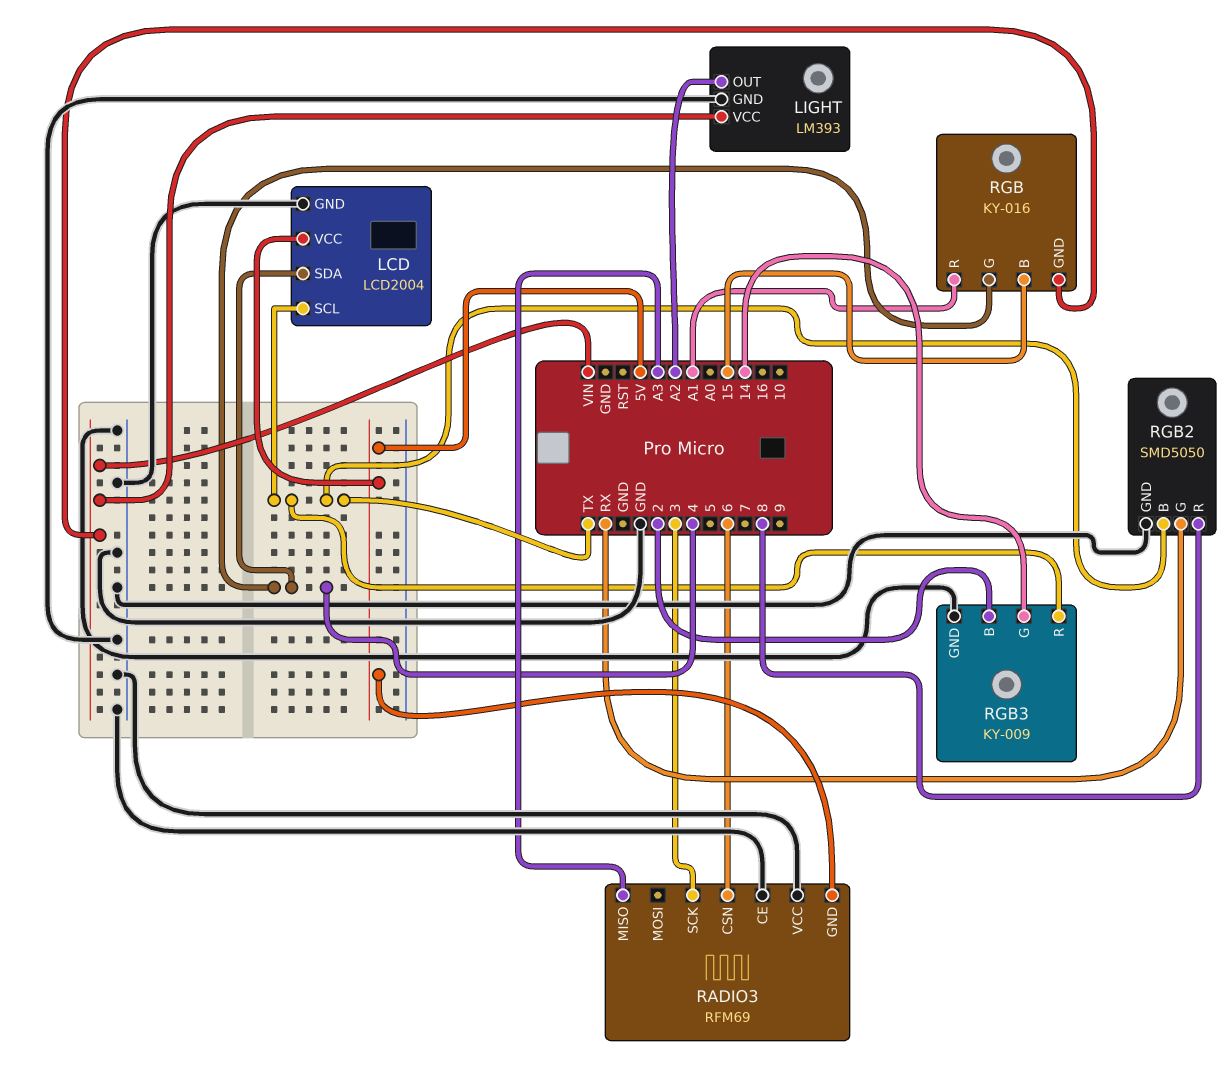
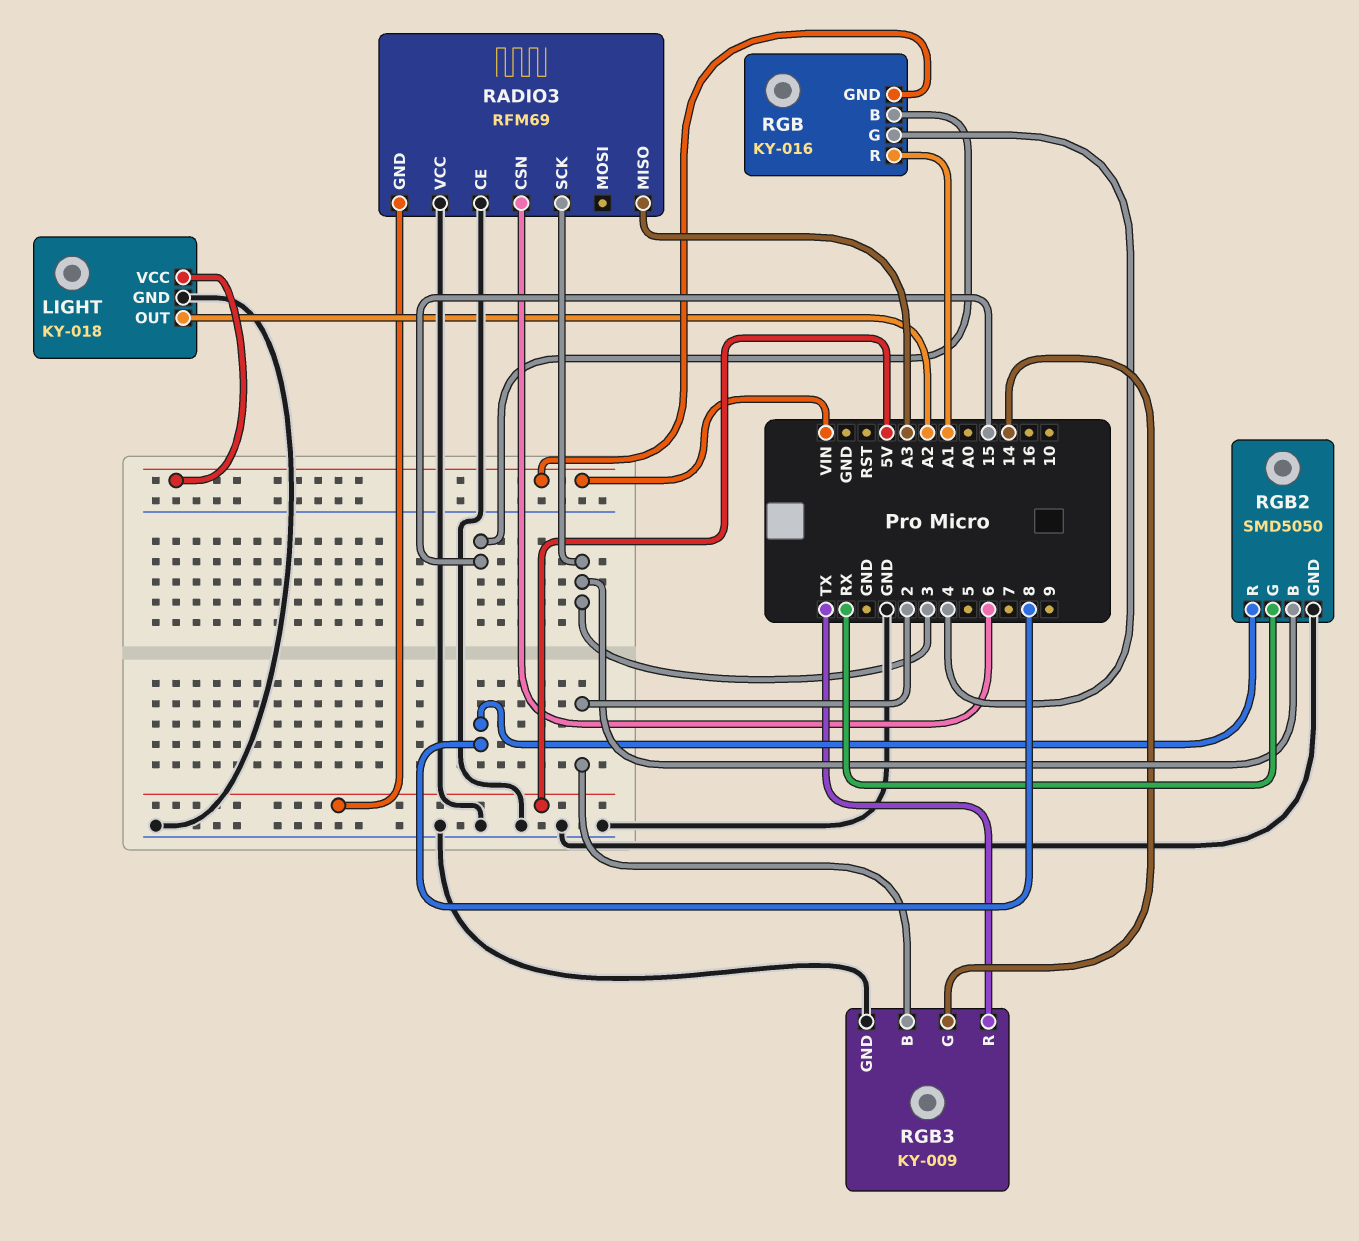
LCD: LCD2004 -> none
LCD pin GND: GND -> none
LCD pin SCL: TX -> none
LCD pin SDA: 4 -> none
LCD pin VCC: 5V -> none
LIGHT: LM393 -> KY-018
RGB2 pin B: TX -> 3

